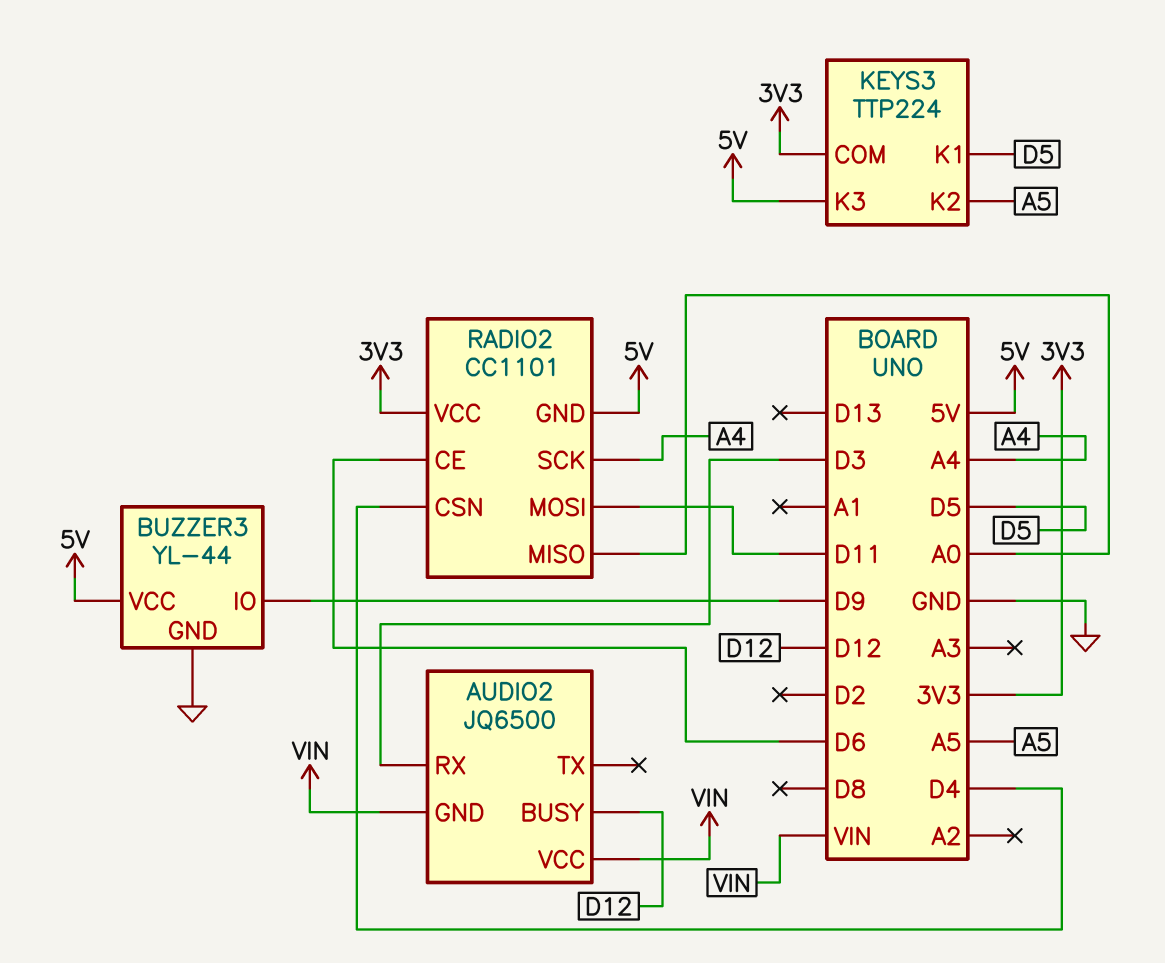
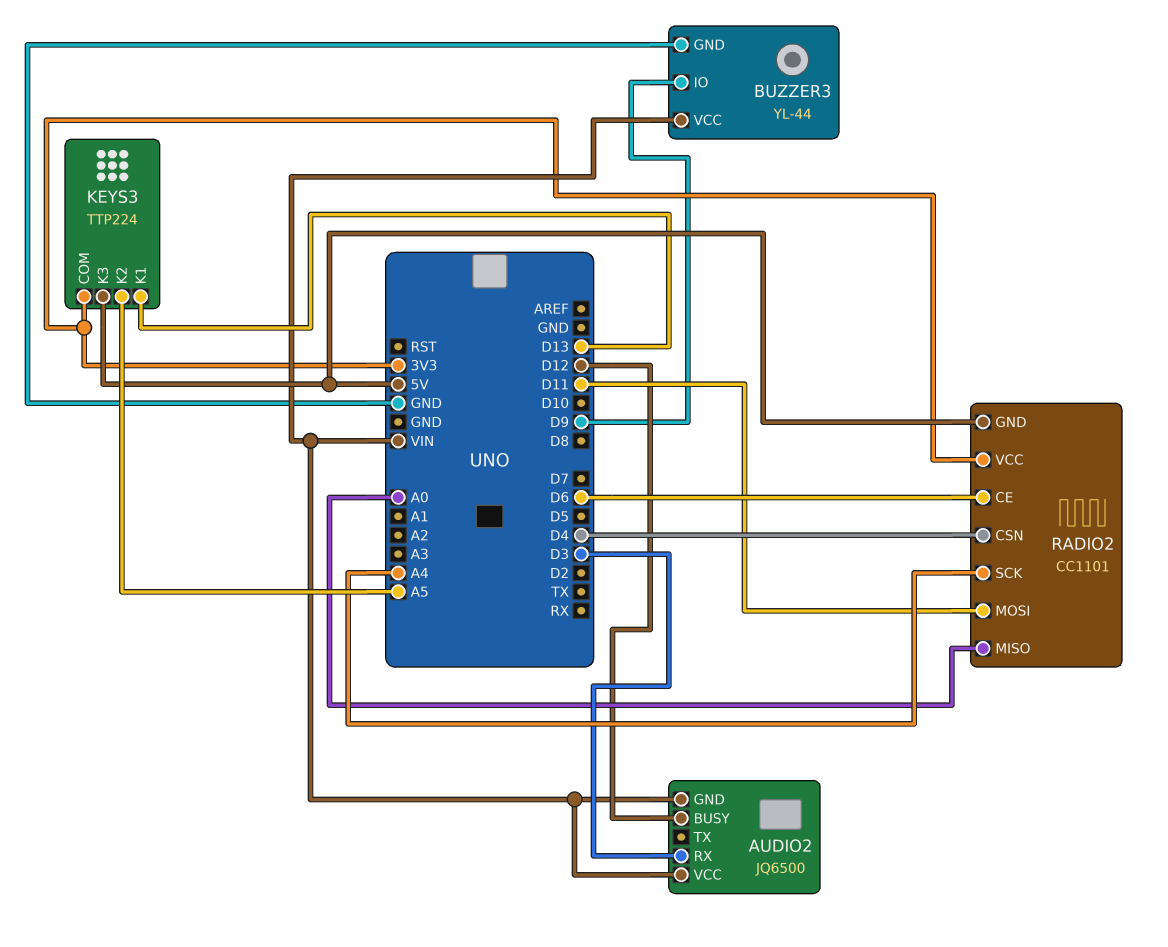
BUZZER3 pin VCC: 5V -> VIN
KEYS3 pin K1: D5 -> D13

